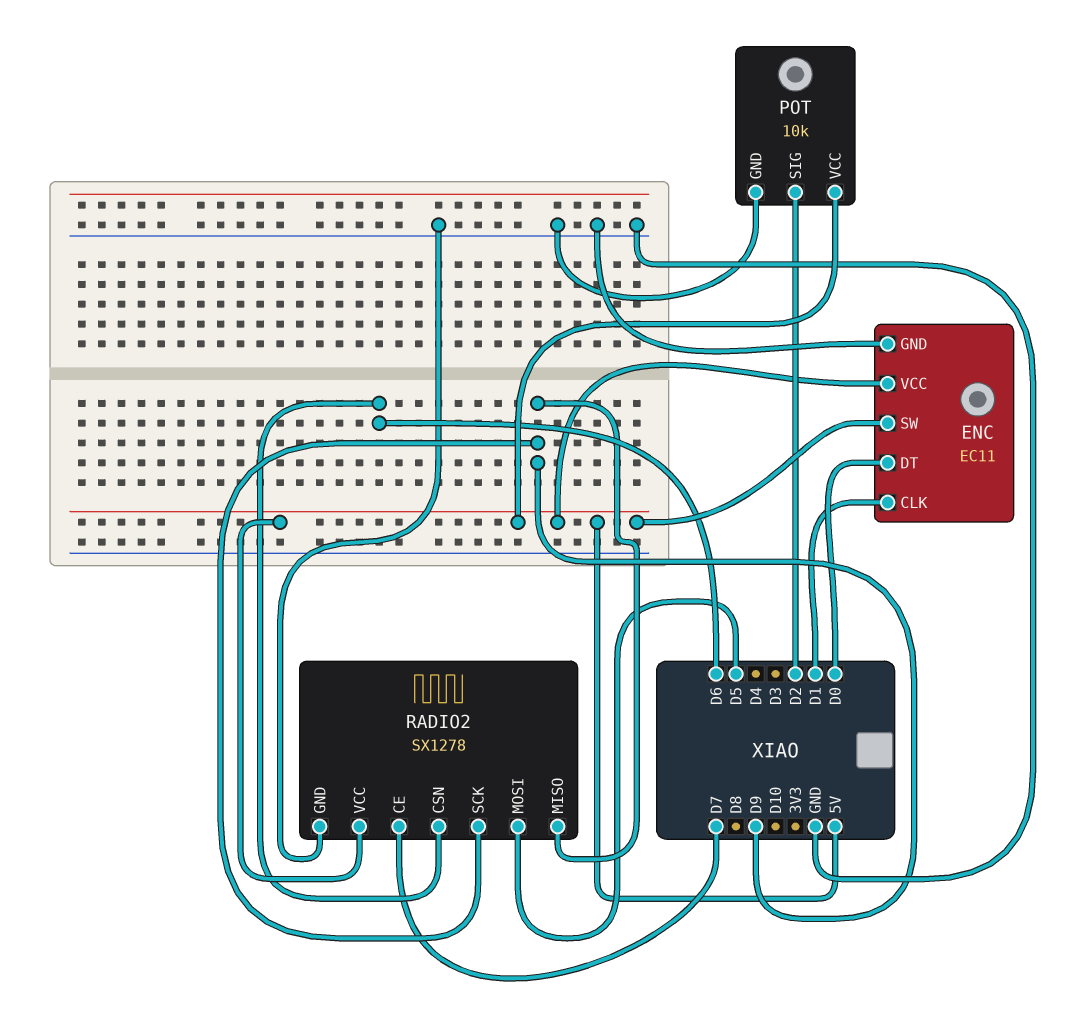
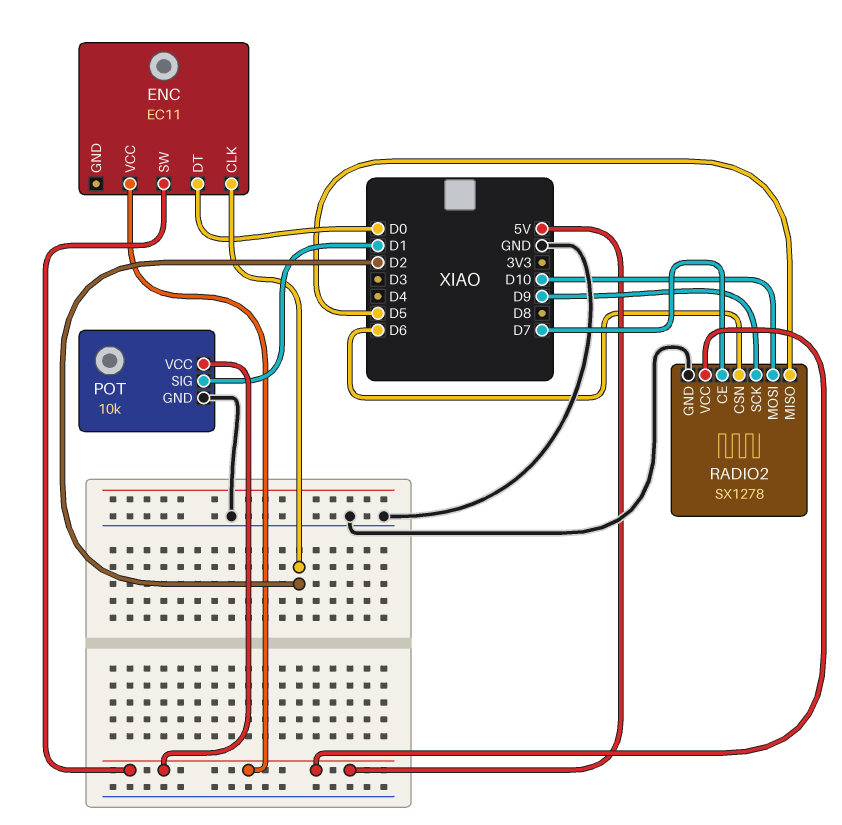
ENC pin CLK: D1 -> D2
ENC pin GND: GND -> none
POT pin SIG: D2 -> D1
RADIO2 pin MISO: D9 -> D5
RADIO2 pin MOSI: D5 -> D10

